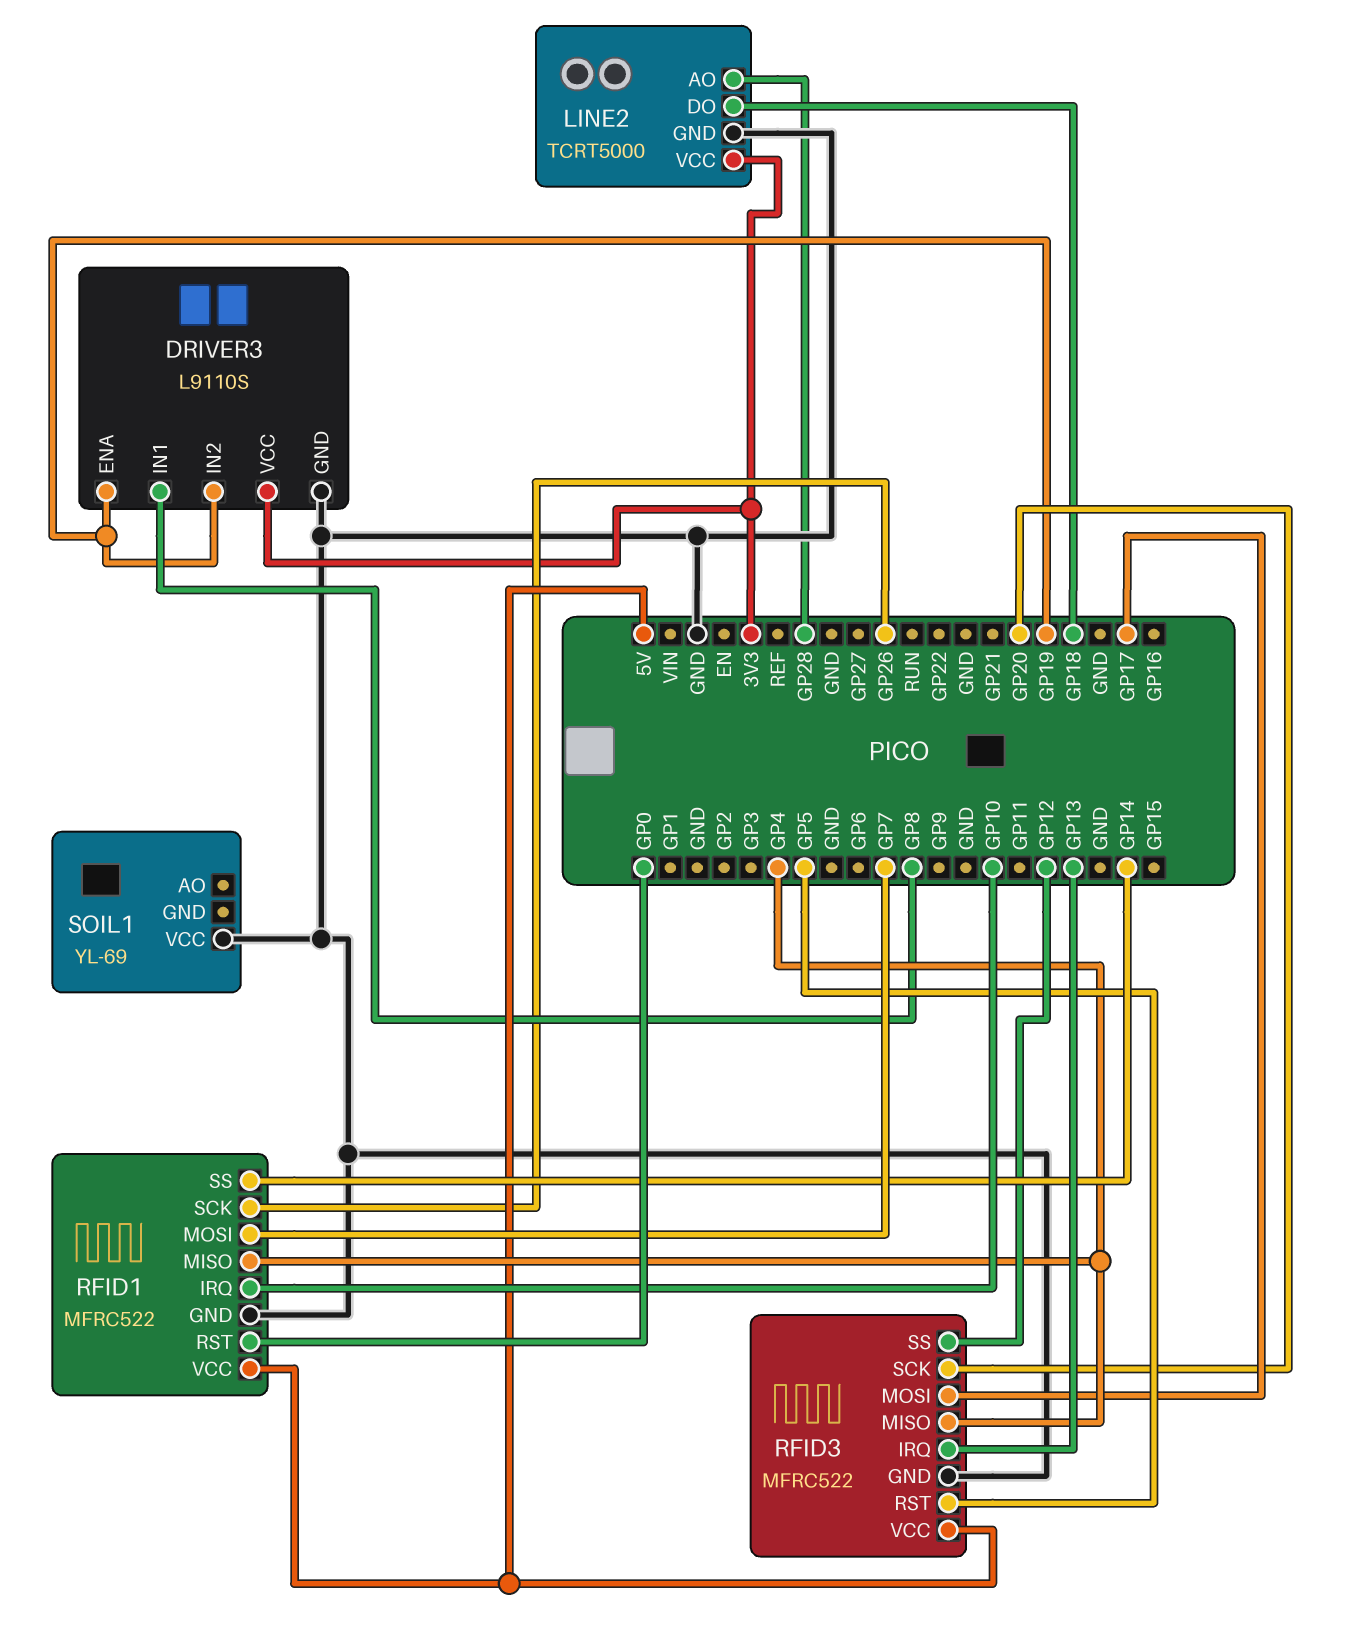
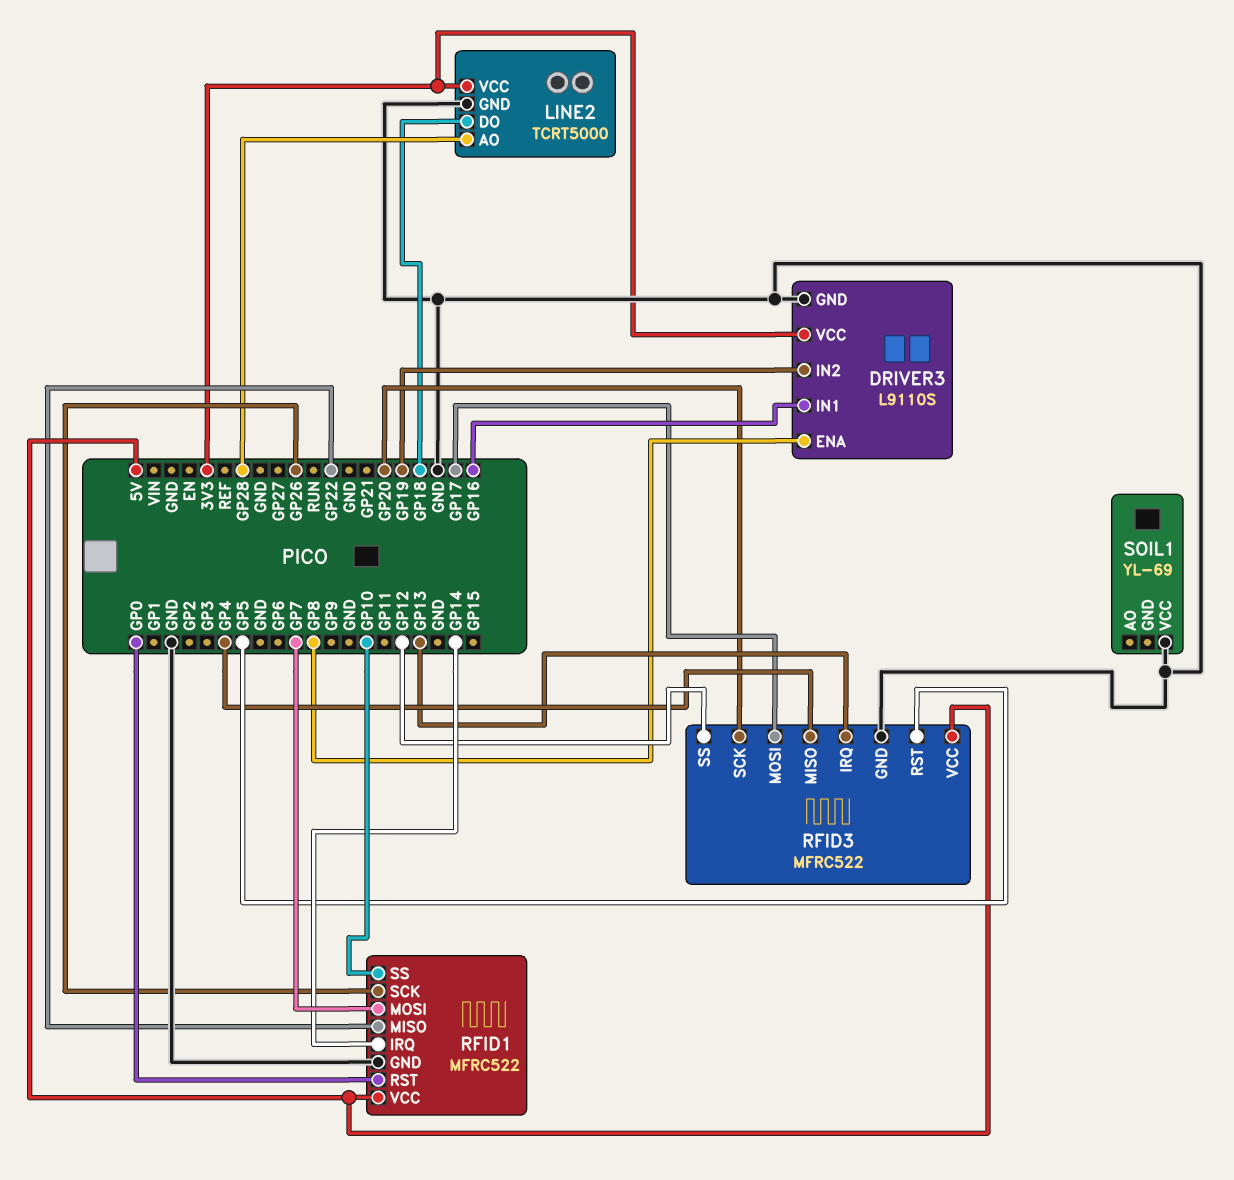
DRIVER3 pin ENA: GP19 -> GP8
DRIVER3 pin IN1: GP8 -> GP16
RFID1 pin IRQ: GP10 -> GP14
RFID1 pin MISO: GP4 -> GP22
RFID1 pin SS: GP14 -> GP10

